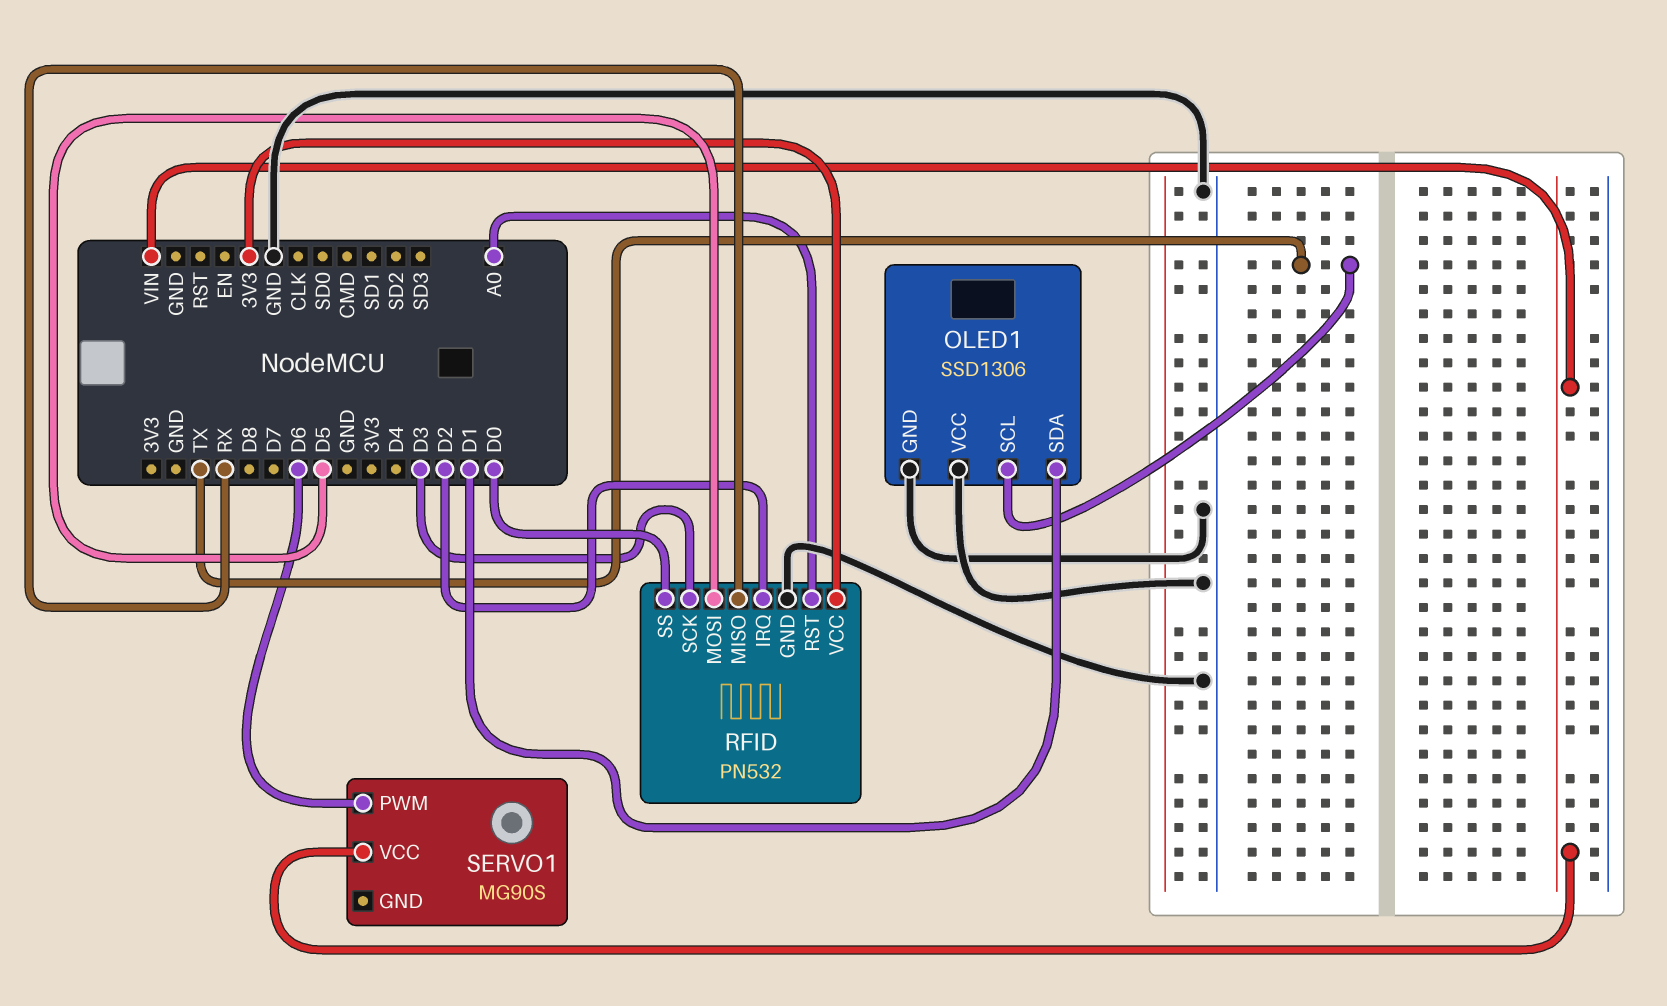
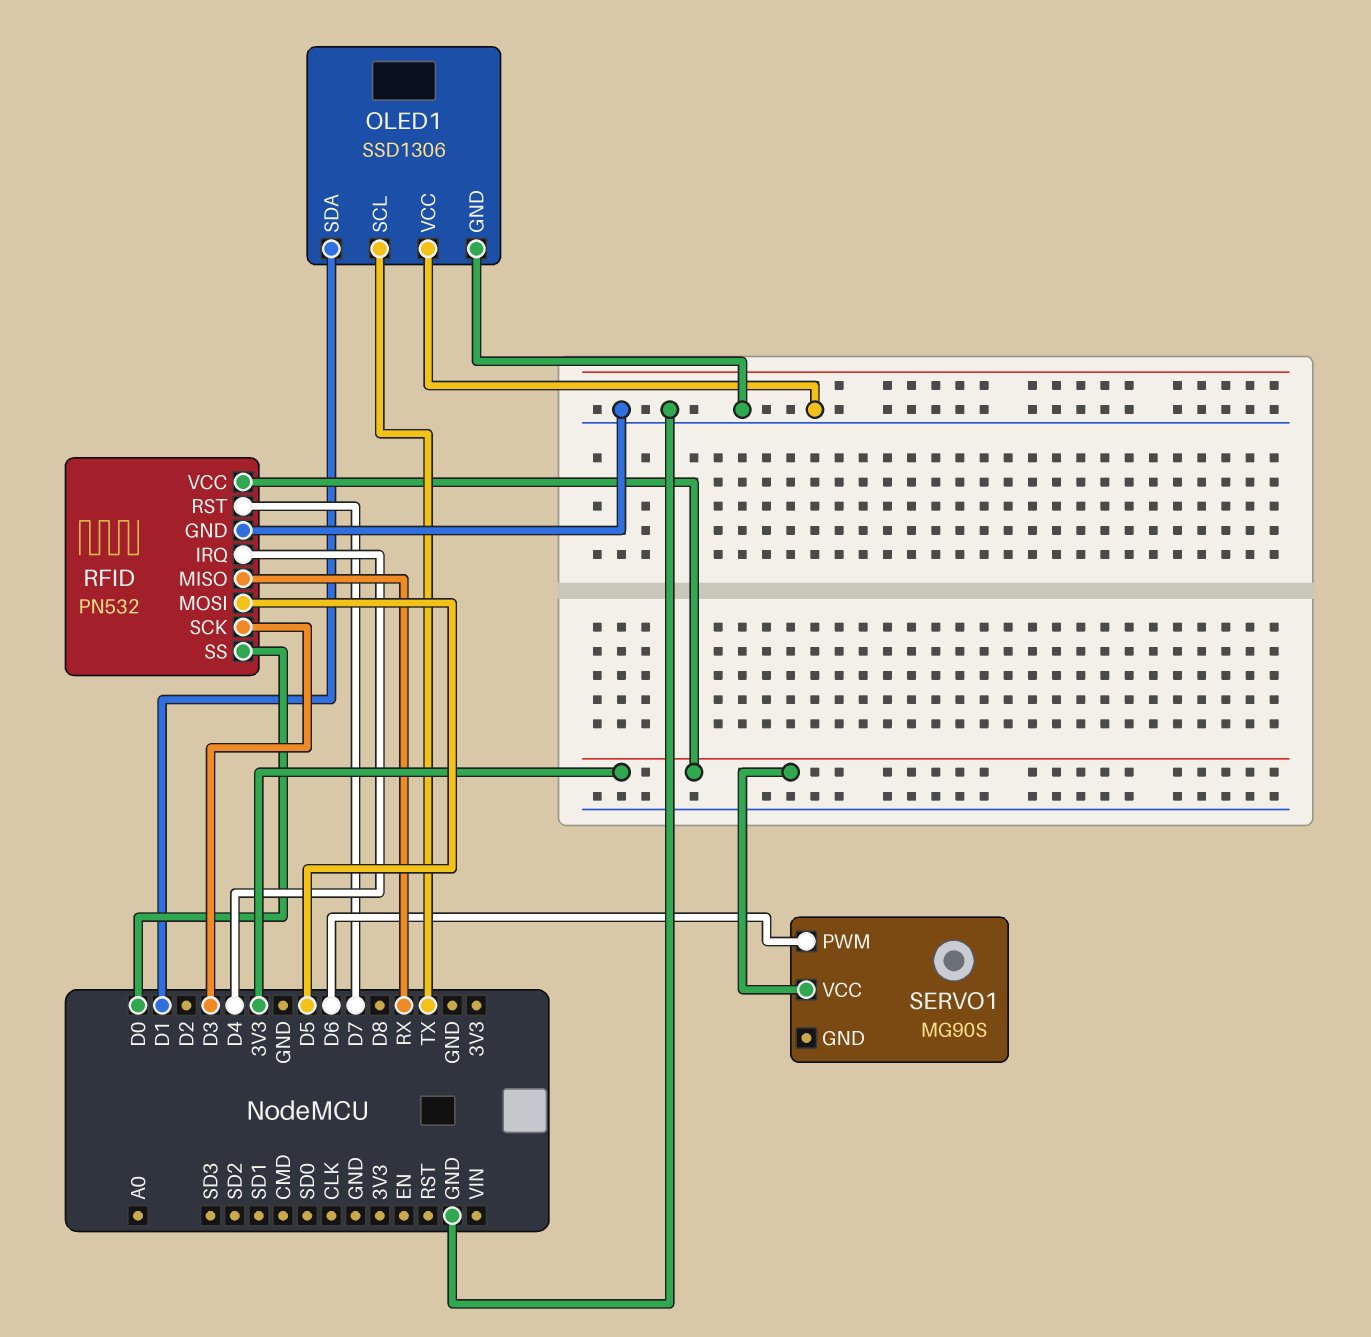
RFID pin IRQ: D2 -> D4
RFID pin RST: A0 -> D7
SERVO1 pin VCC: VIN -> 3V3

